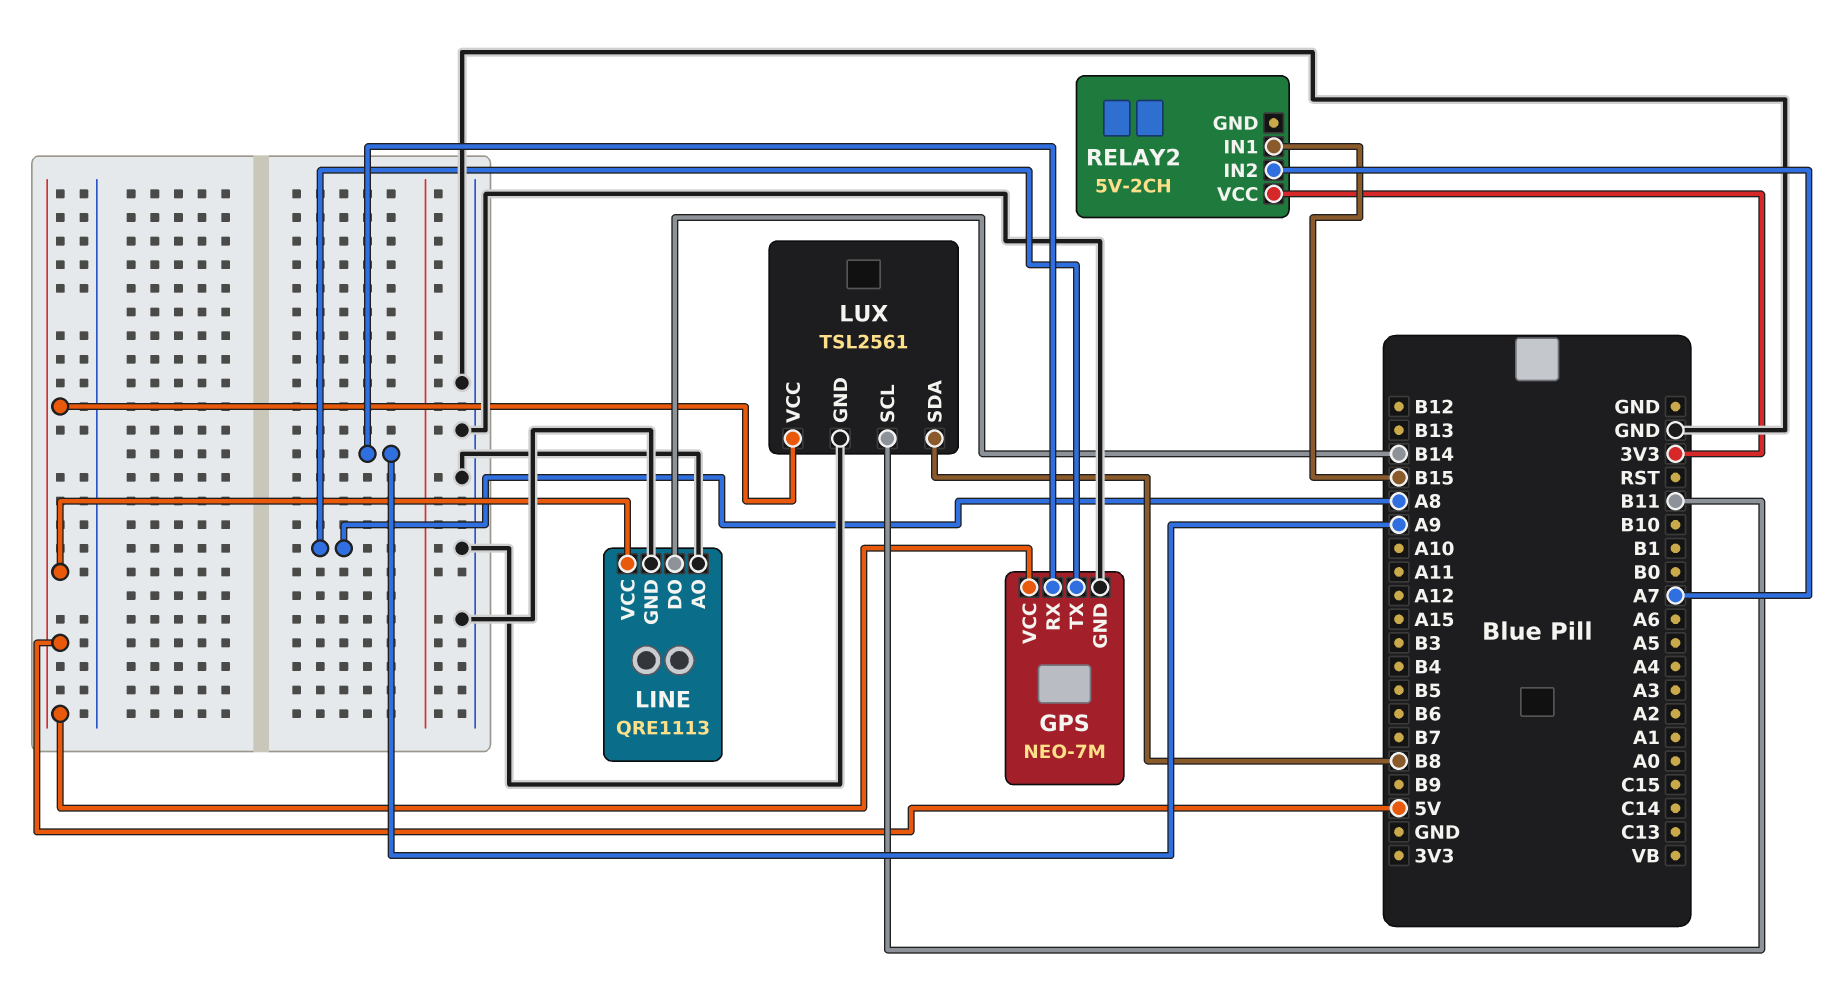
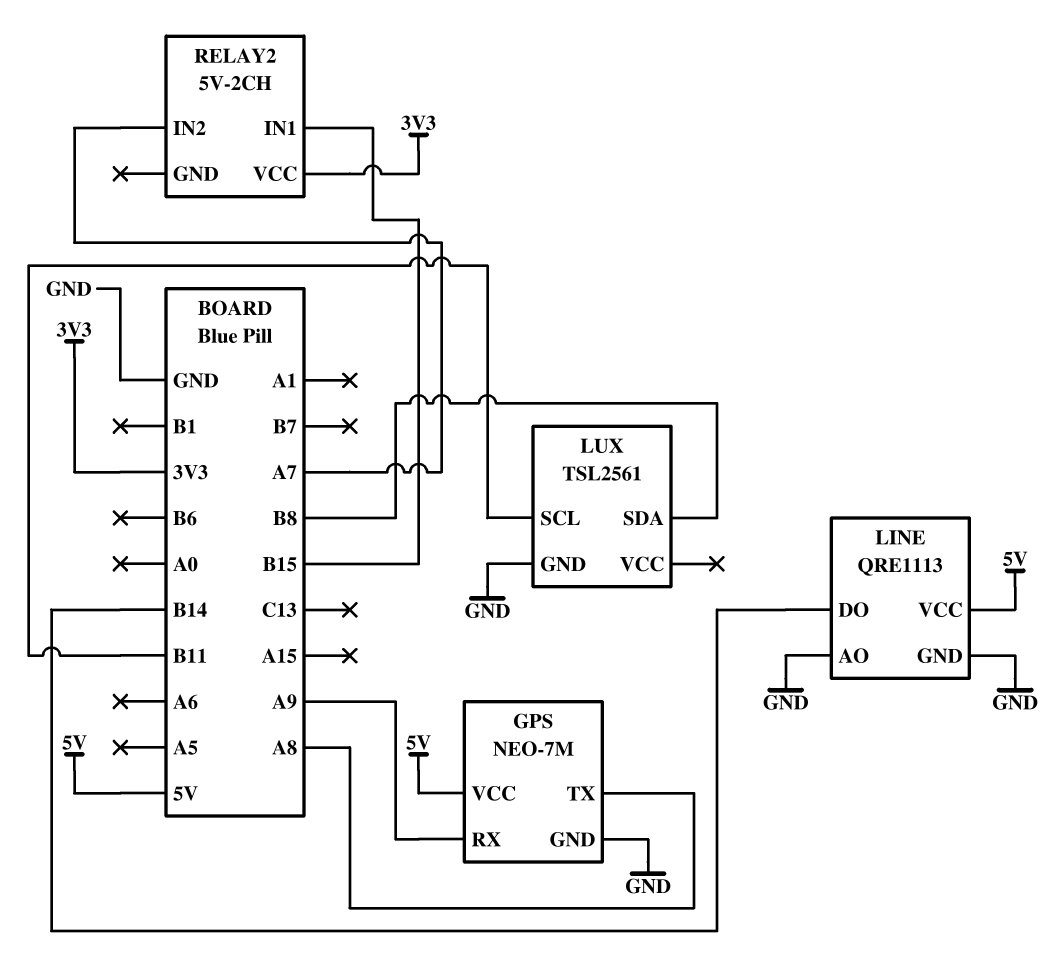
LUX pin VCC: 5V -> none

